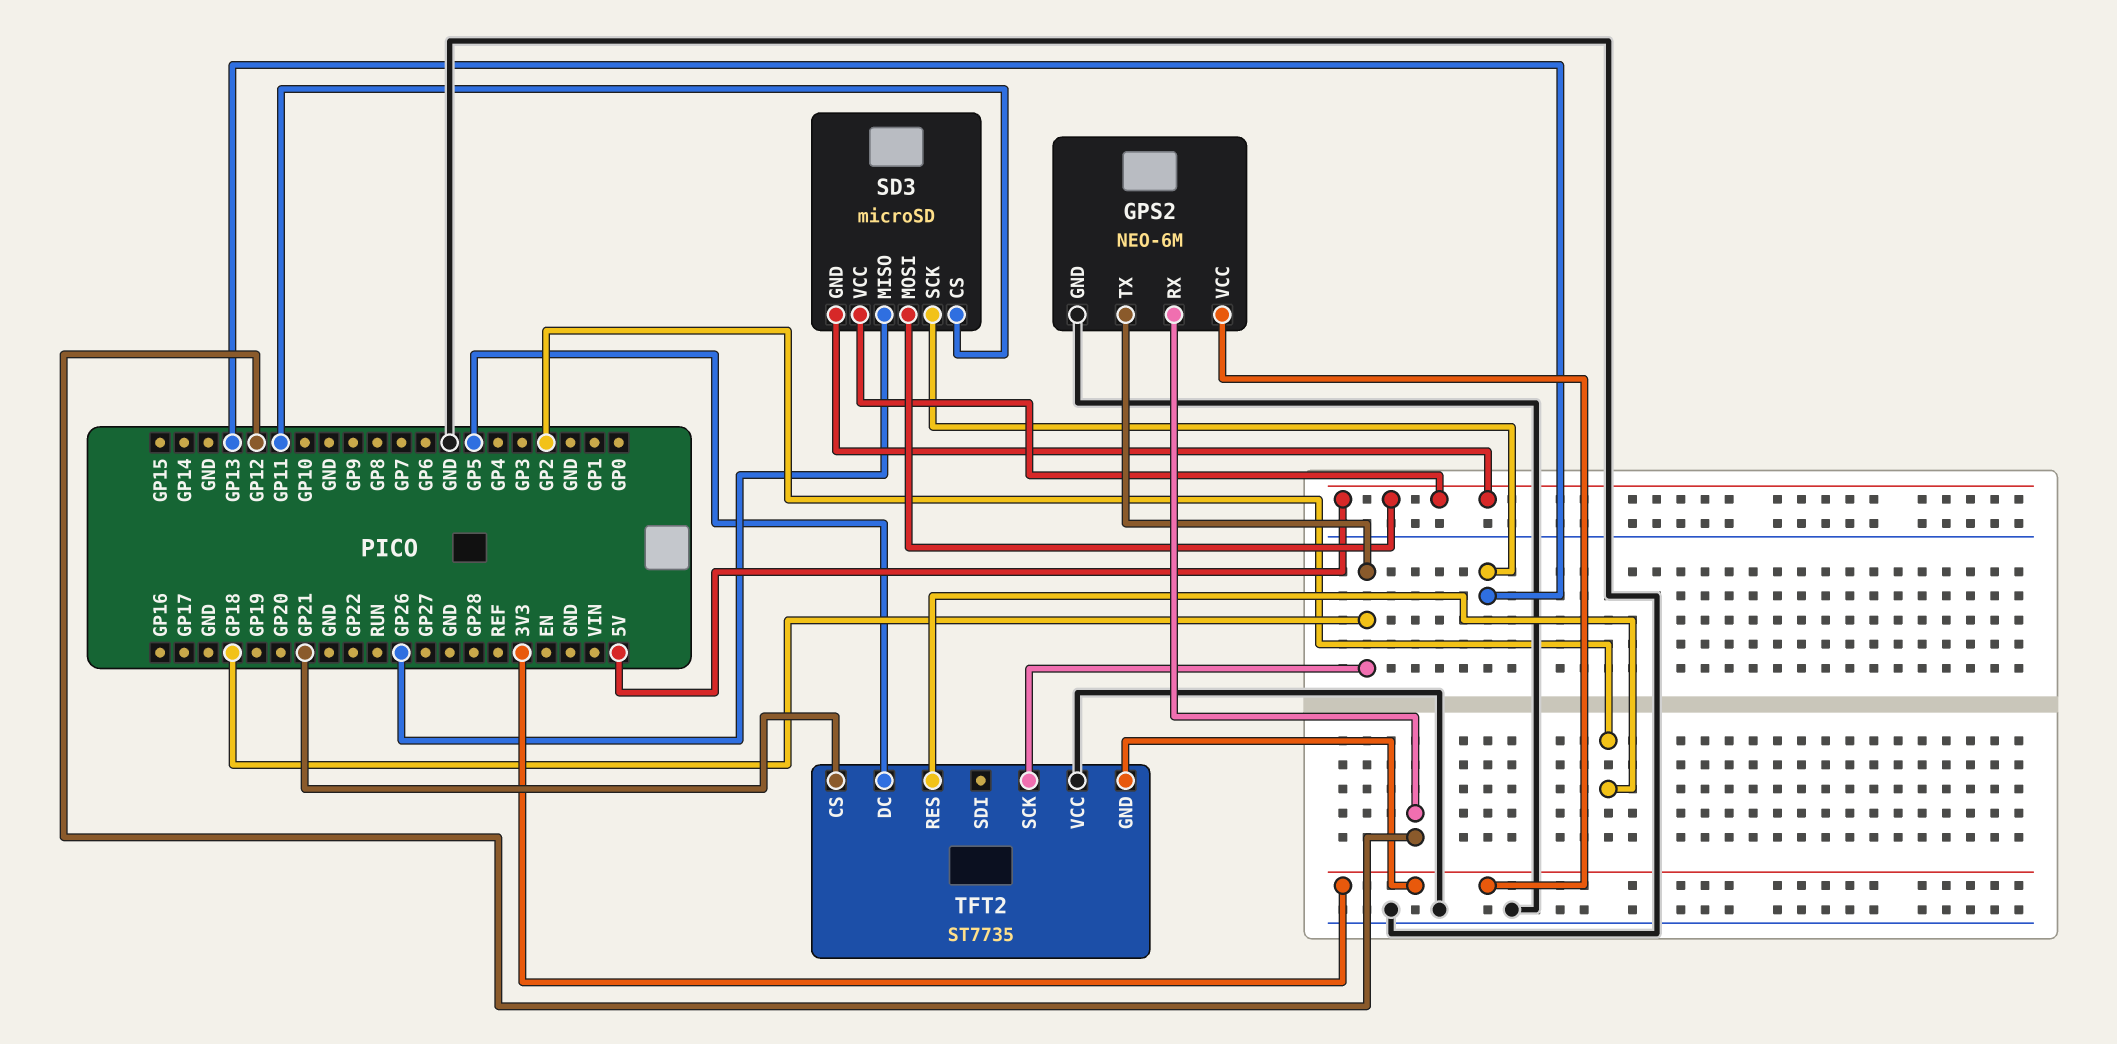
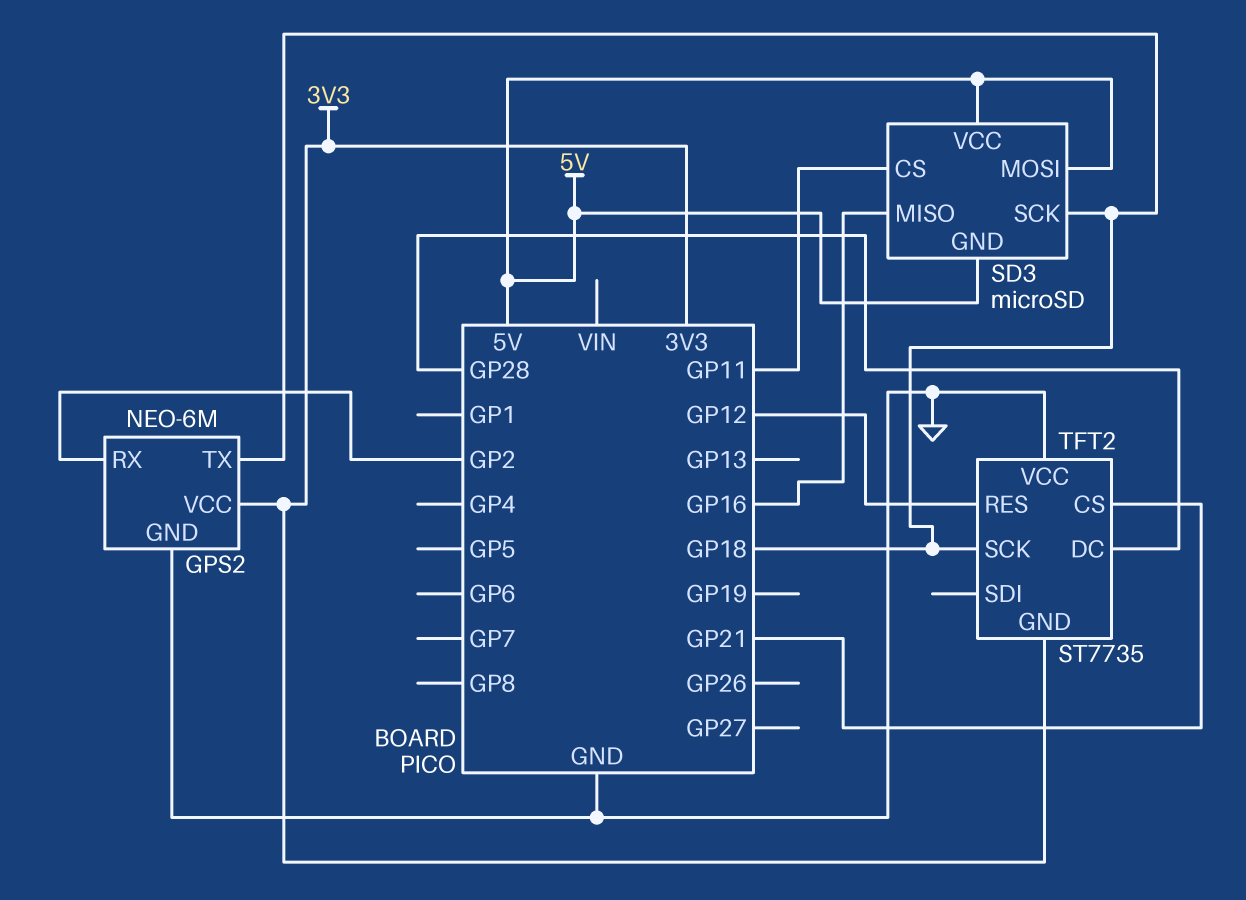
GPS2 pin RX: GP12 -> GP2
SD3 pin MISO: GP26 -> GP16
SD3 pin SCK: GP13 -> GP18
TFT2 pin DC: GP5 -> GP28
TFT2 pin RES: GP2 -> GP12

